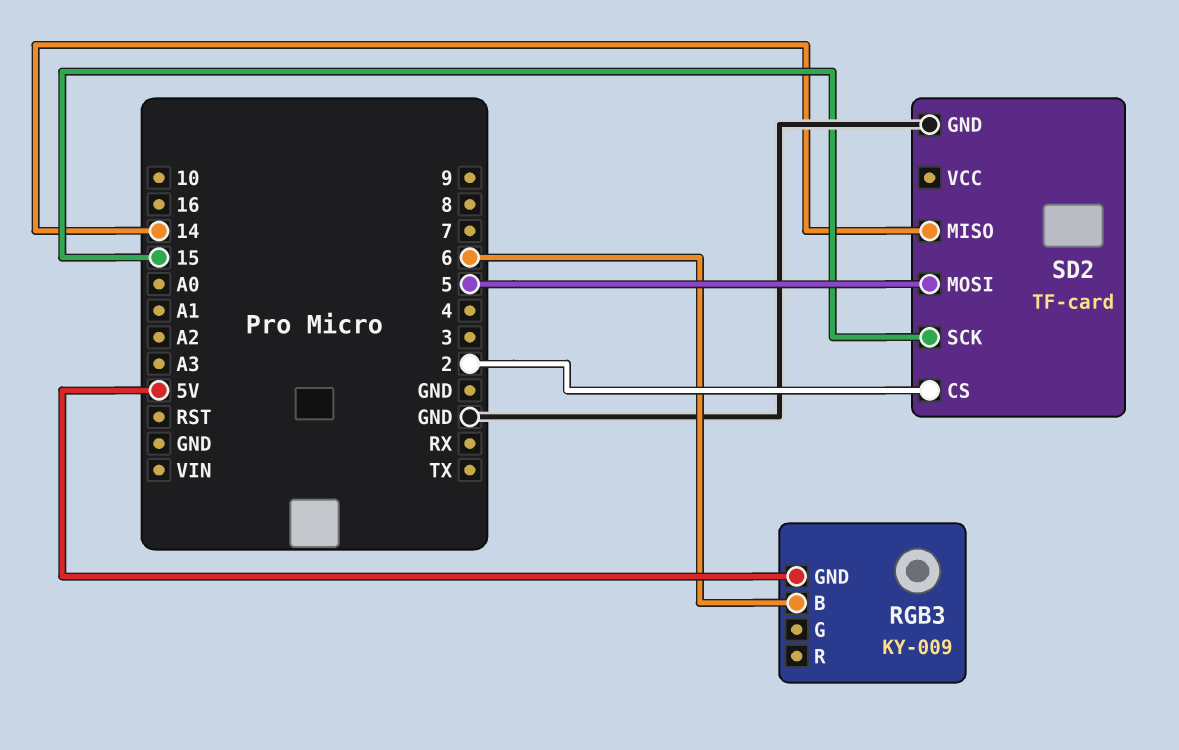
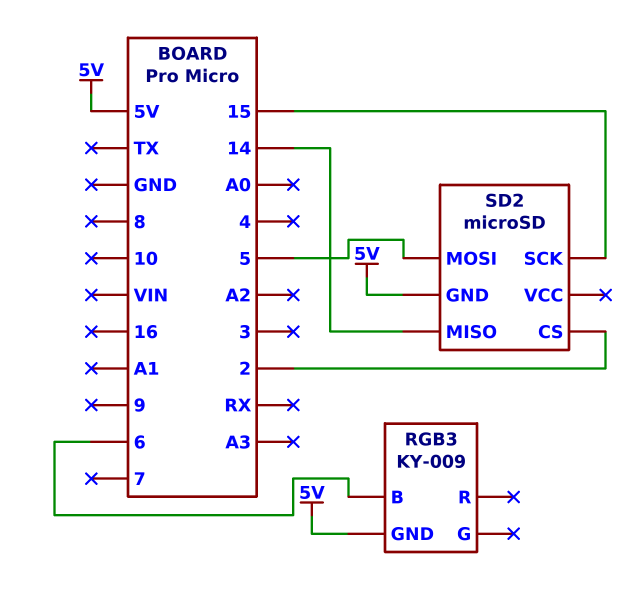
SD2: TF-card -> microSD
SD2 pin GND: GND -> 5V

